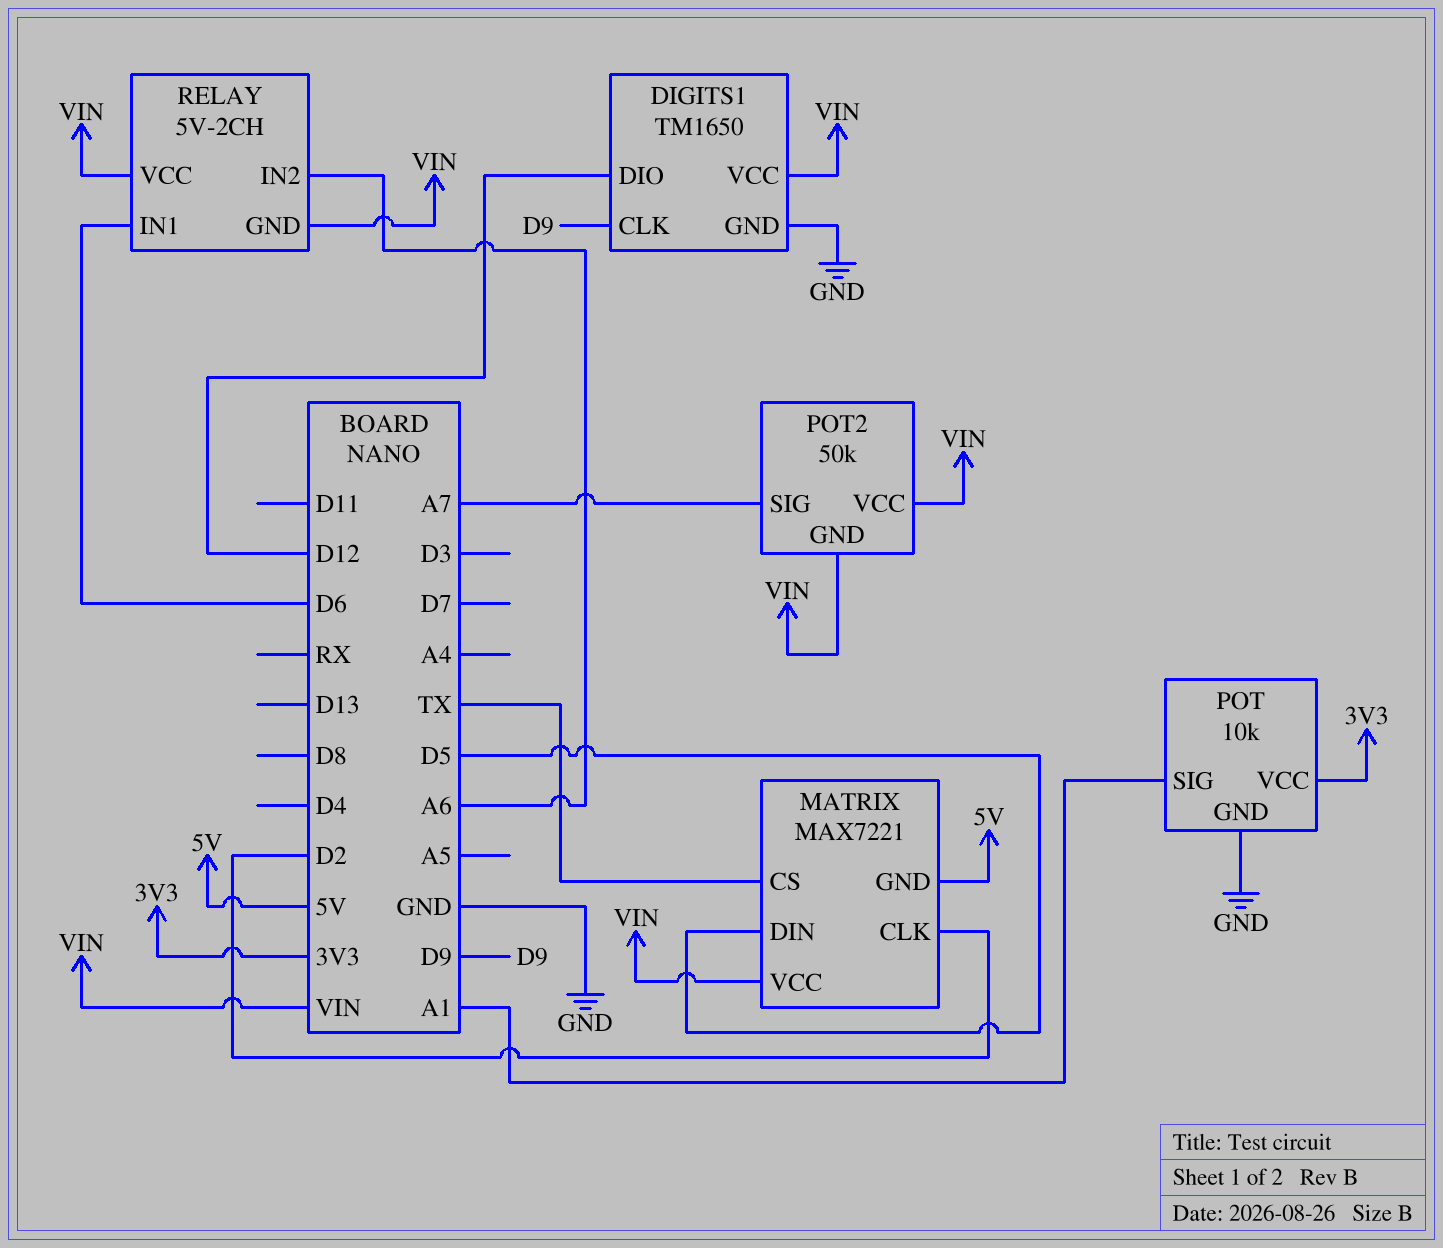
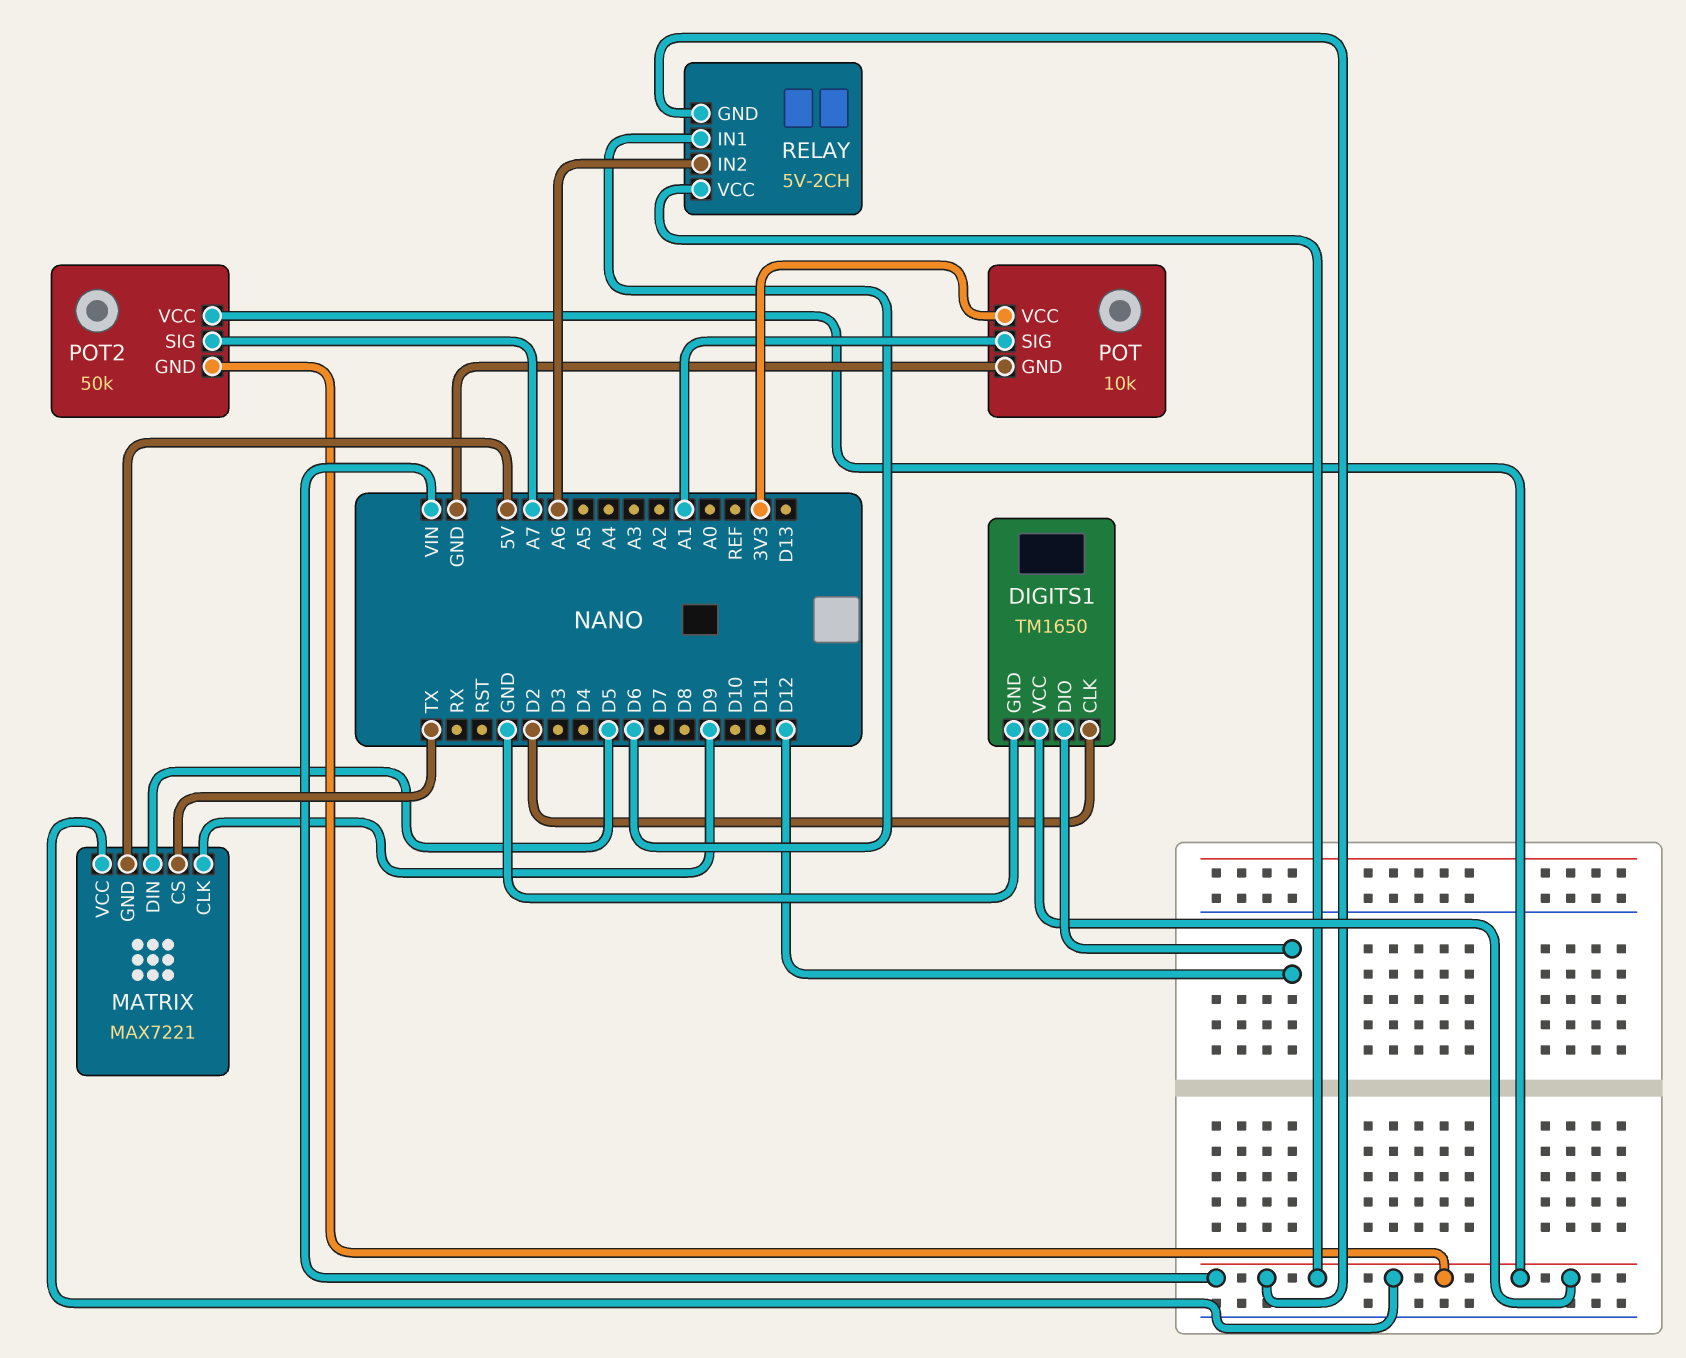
DIGITS1 pin CLK: D9 -> D2
MATRIX pin CLK: D2 -> D9

